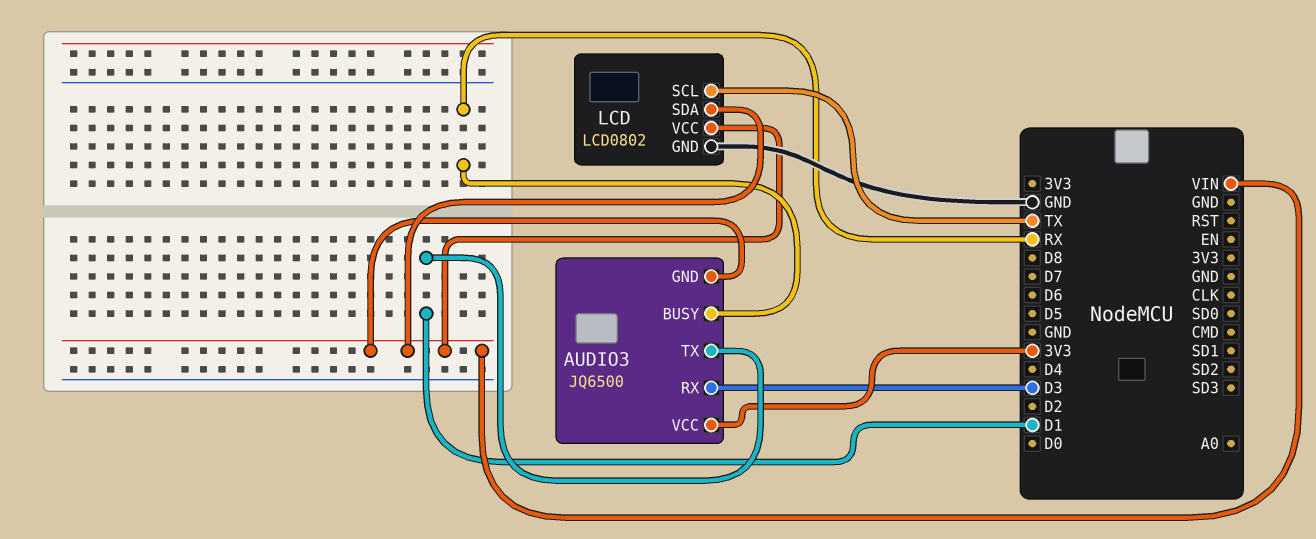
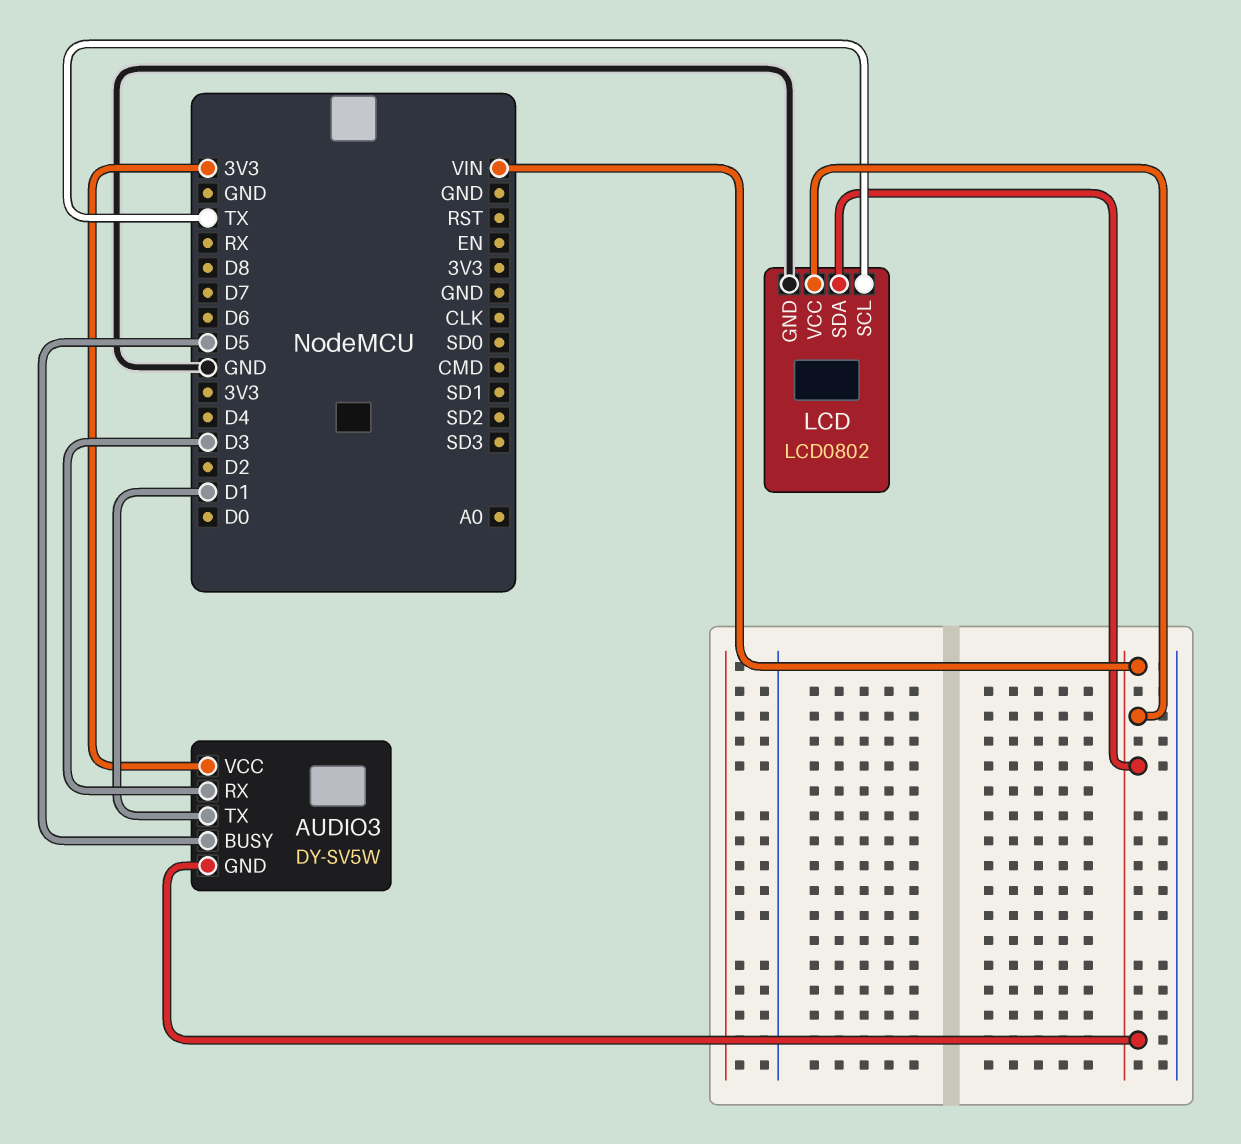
AUDIO3: JQ6500 -> DY-SV5W
AUDIO3 pin BUSY: RX -> D5

